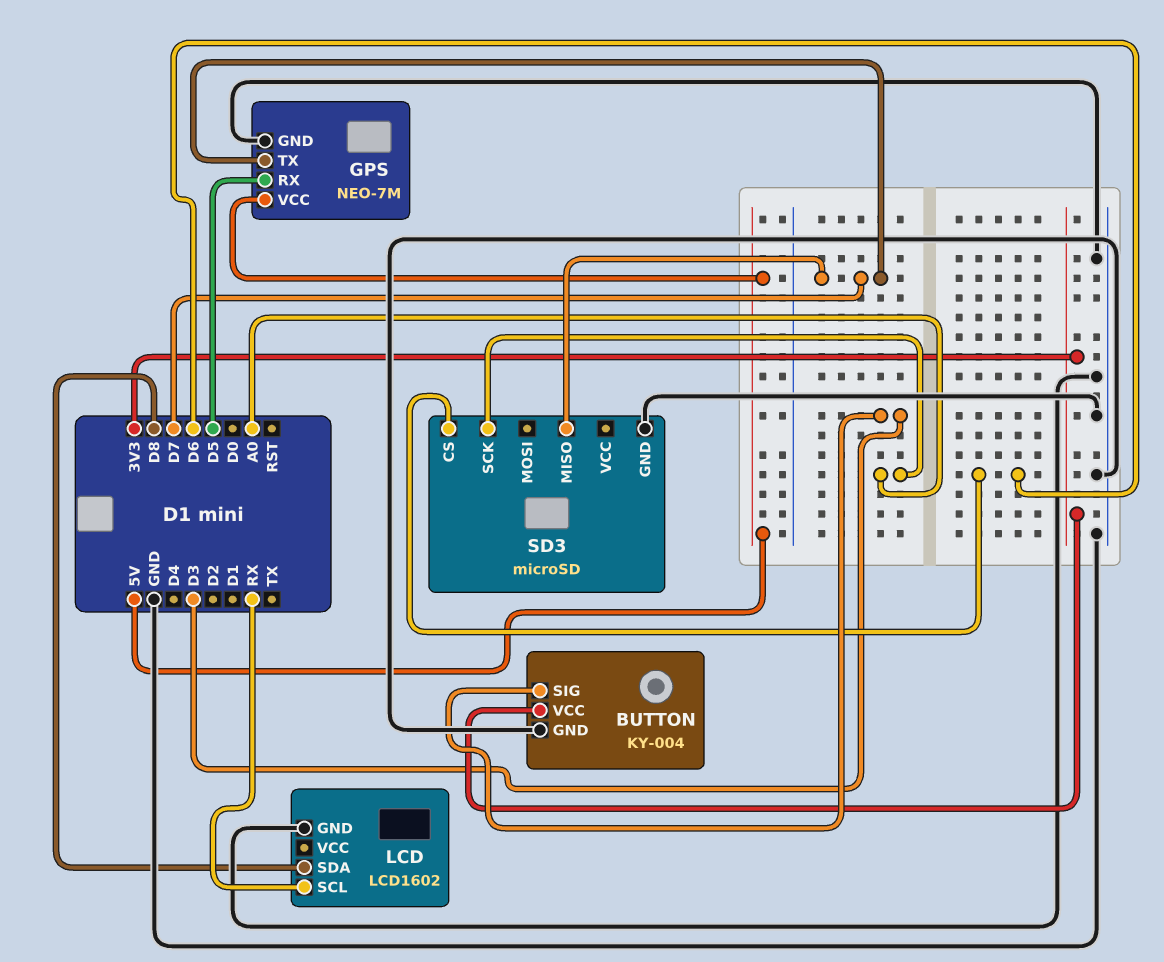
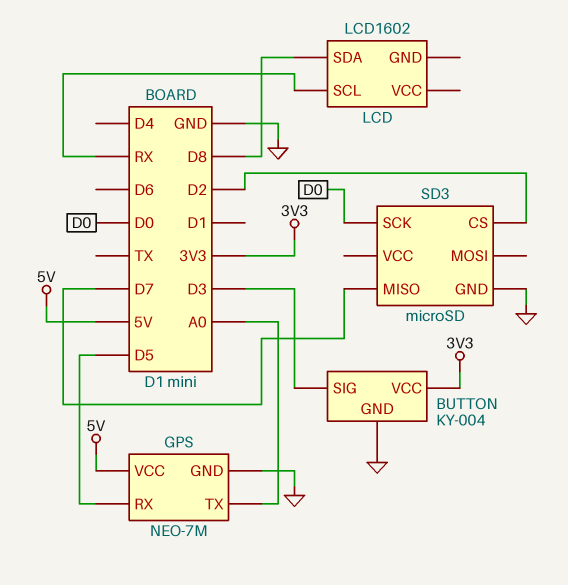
GPS pin TX: D7 -> A0
LCD pin GND: GND -> none
SD3 pin CS: D6 -> D2
SD3 pin SCK: A0 -> D0

